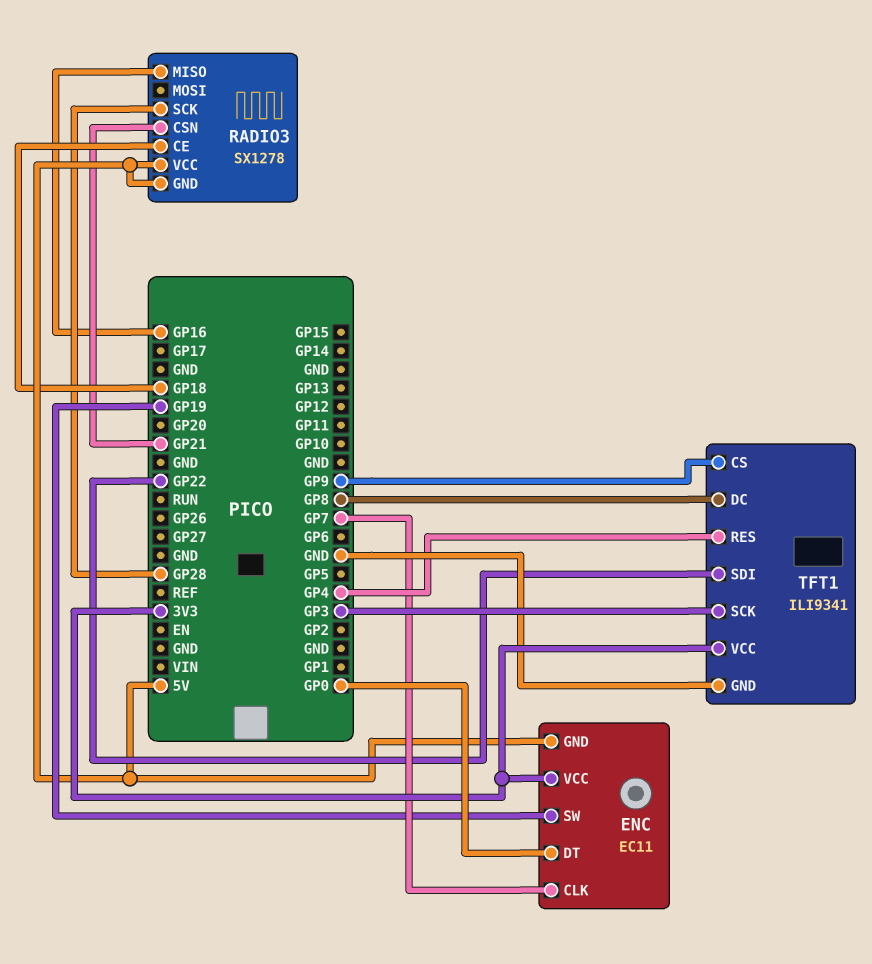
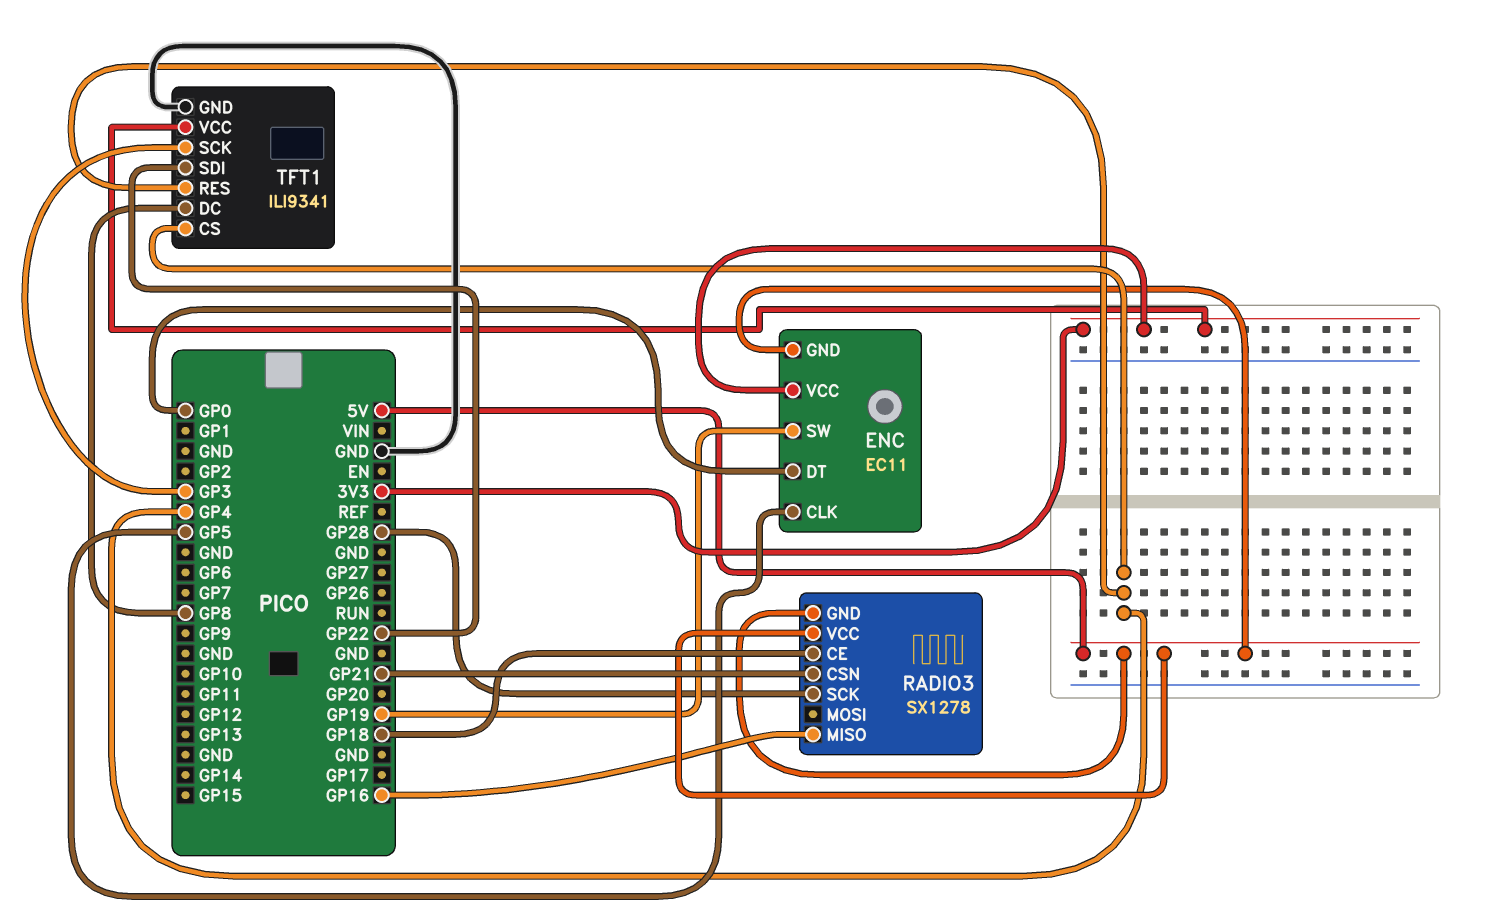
ENC pin CLK: GP7 -> GP5
TFT1 pin CS: GP9 -> GP4

